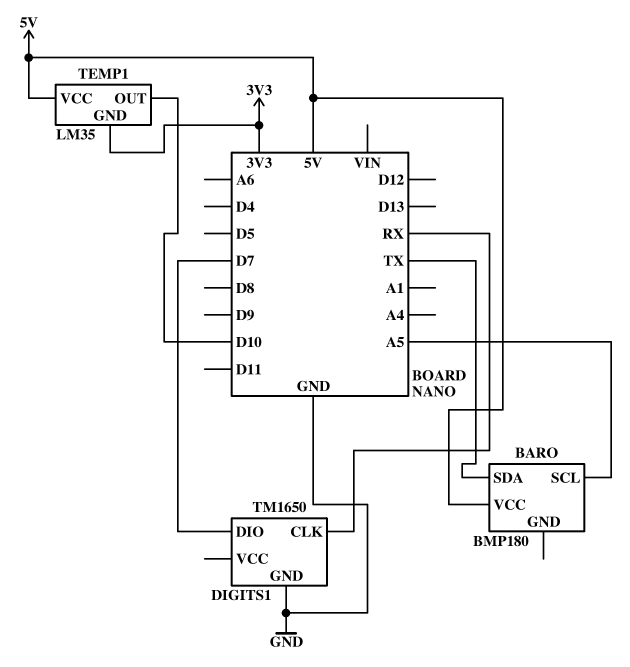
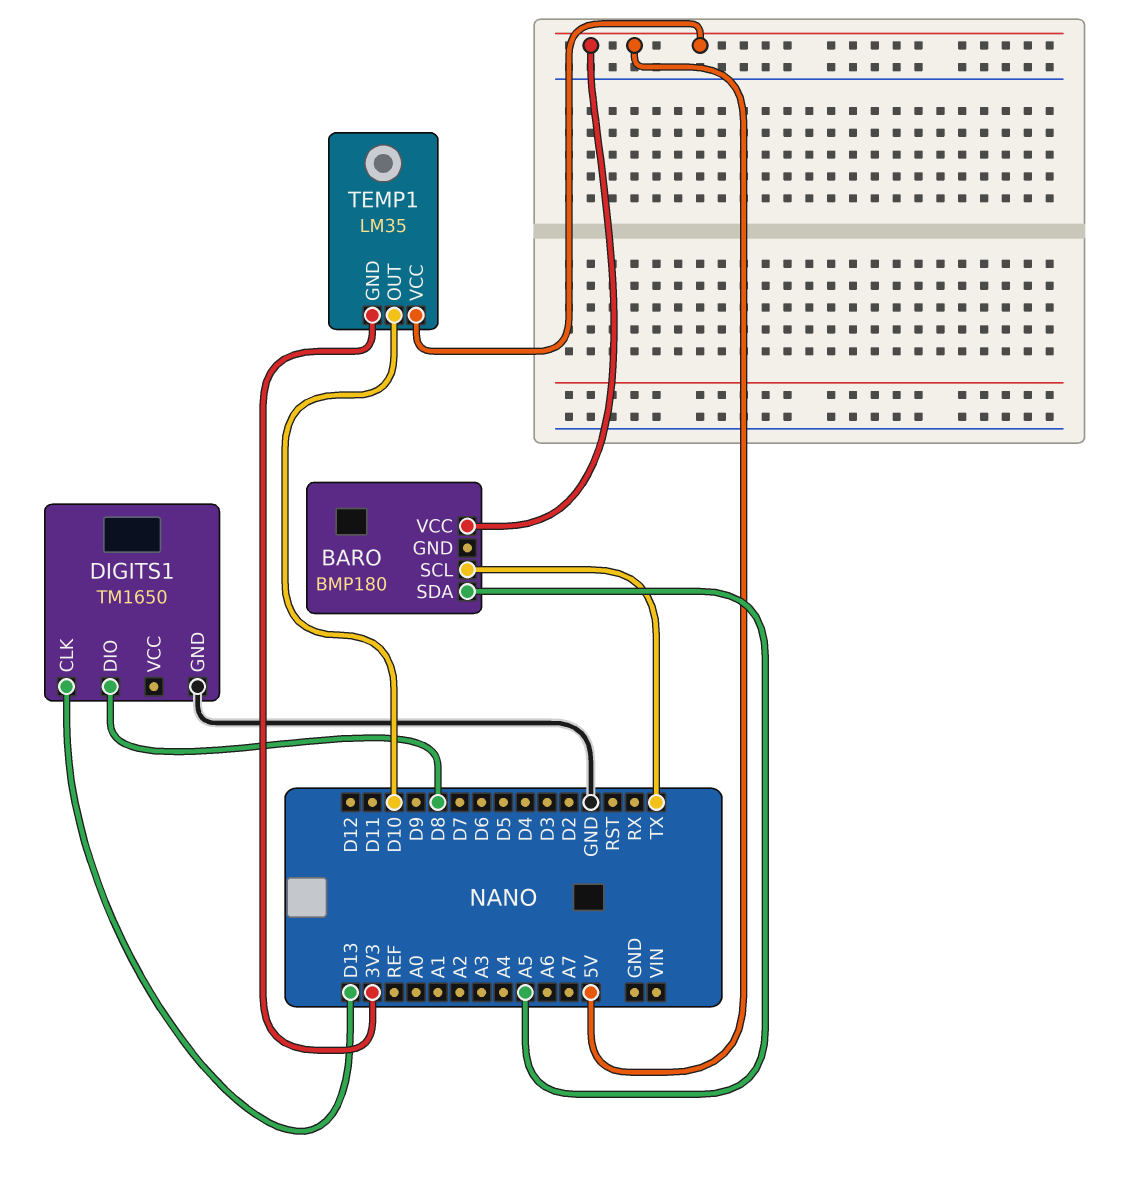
BARO pin SCL: A5 -> TX
BARO pin SDA: TX -> A5
DIGITS1 pin CLK: RX -> D13
DIGITS1 pin DIO: D7 -> D8

